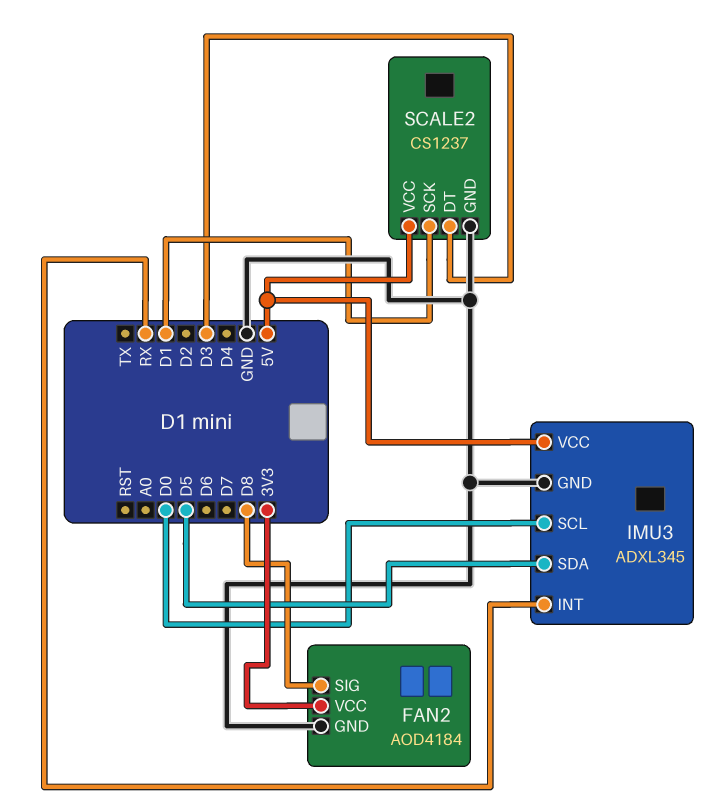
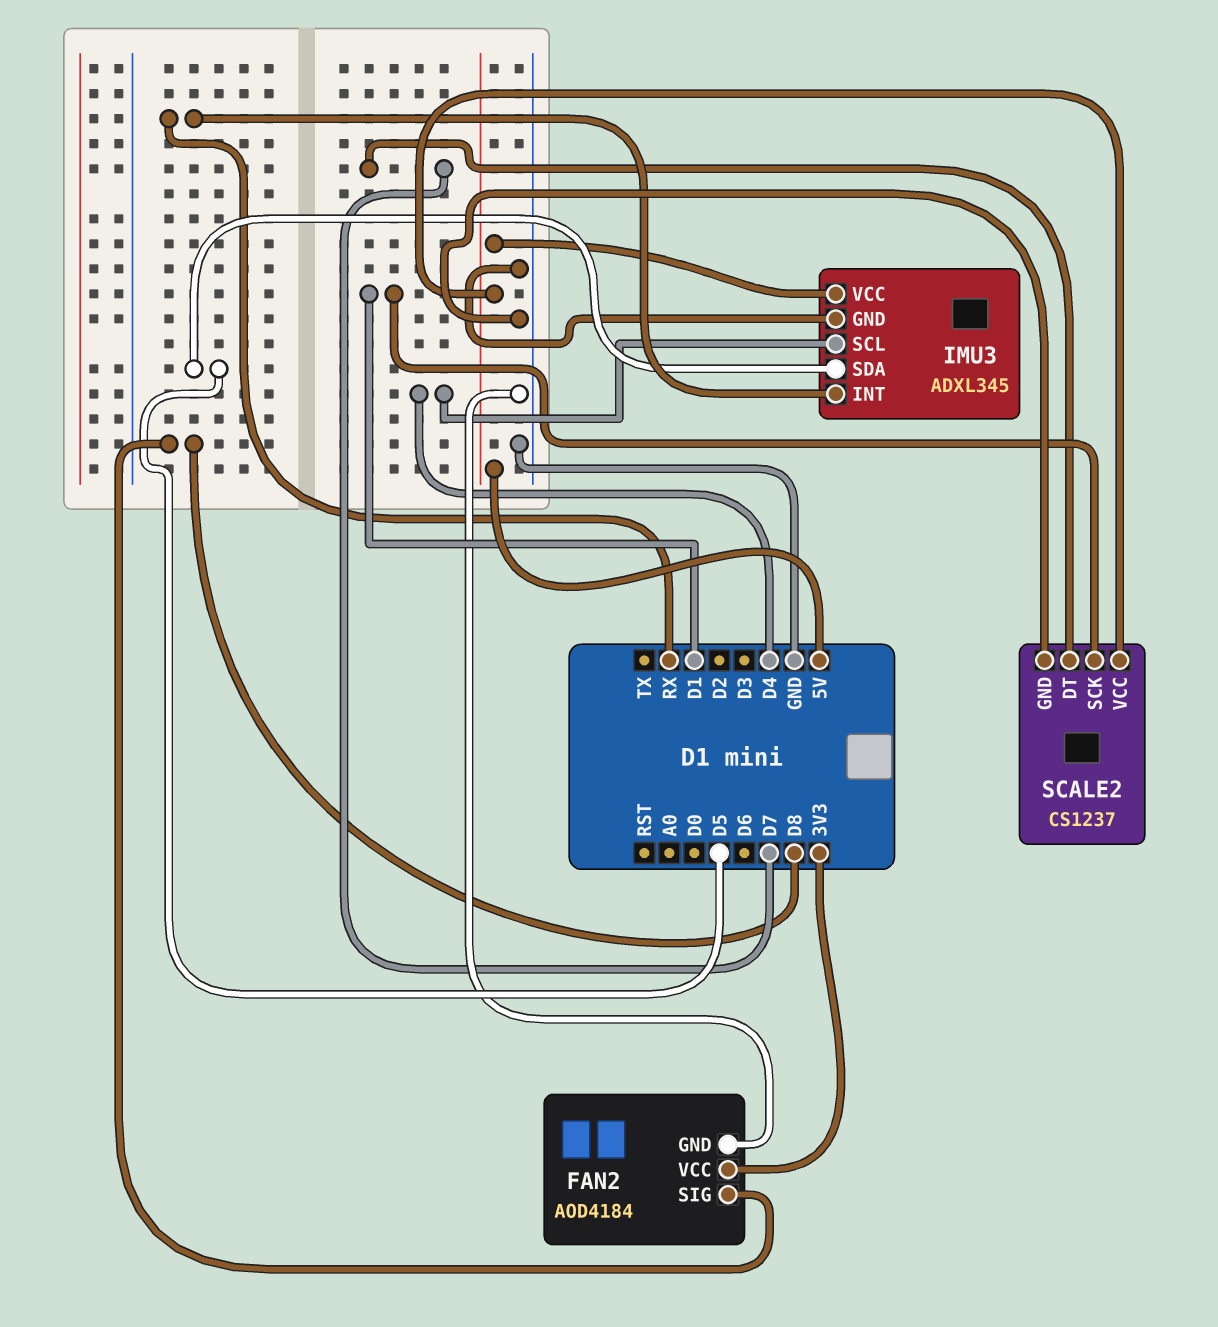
IMU3 pin SCL: D0 -> D4
SCALE2 pin DT: D3 -> D7

